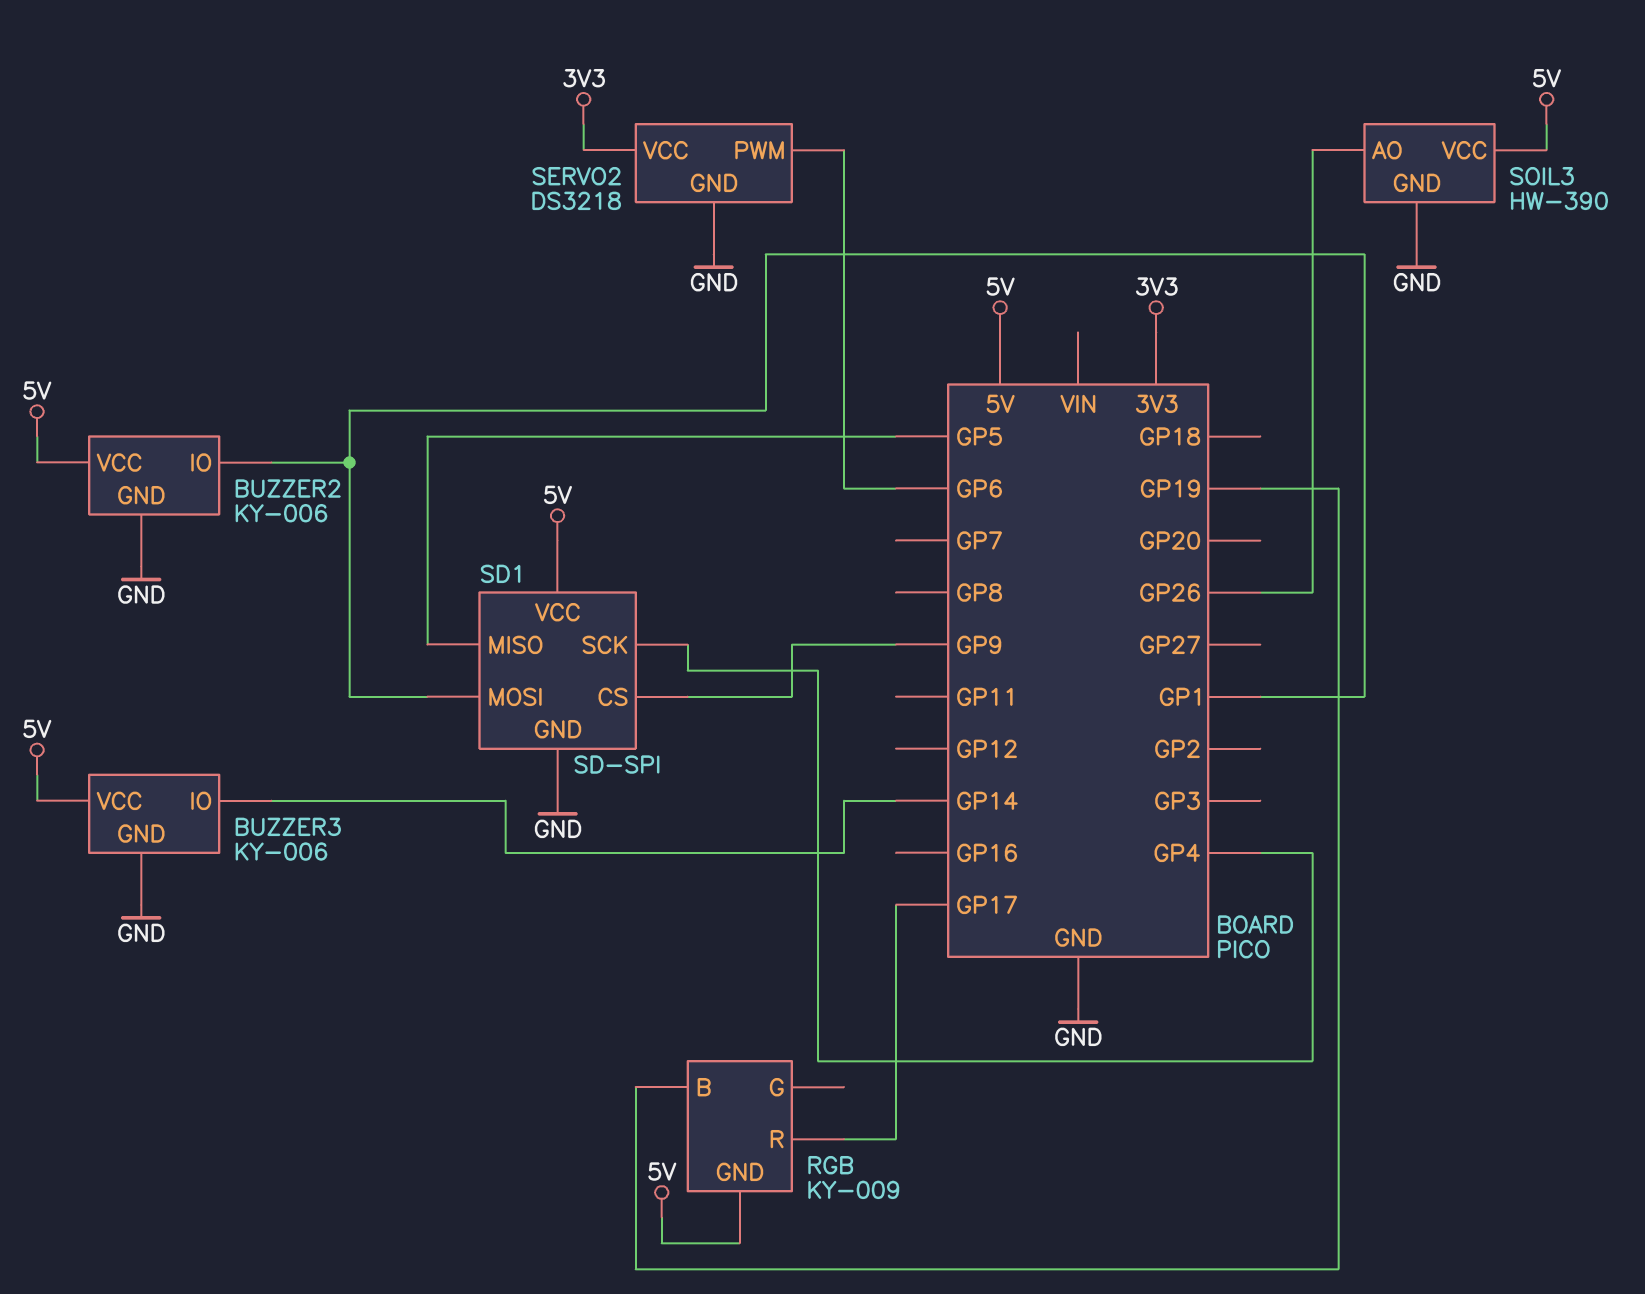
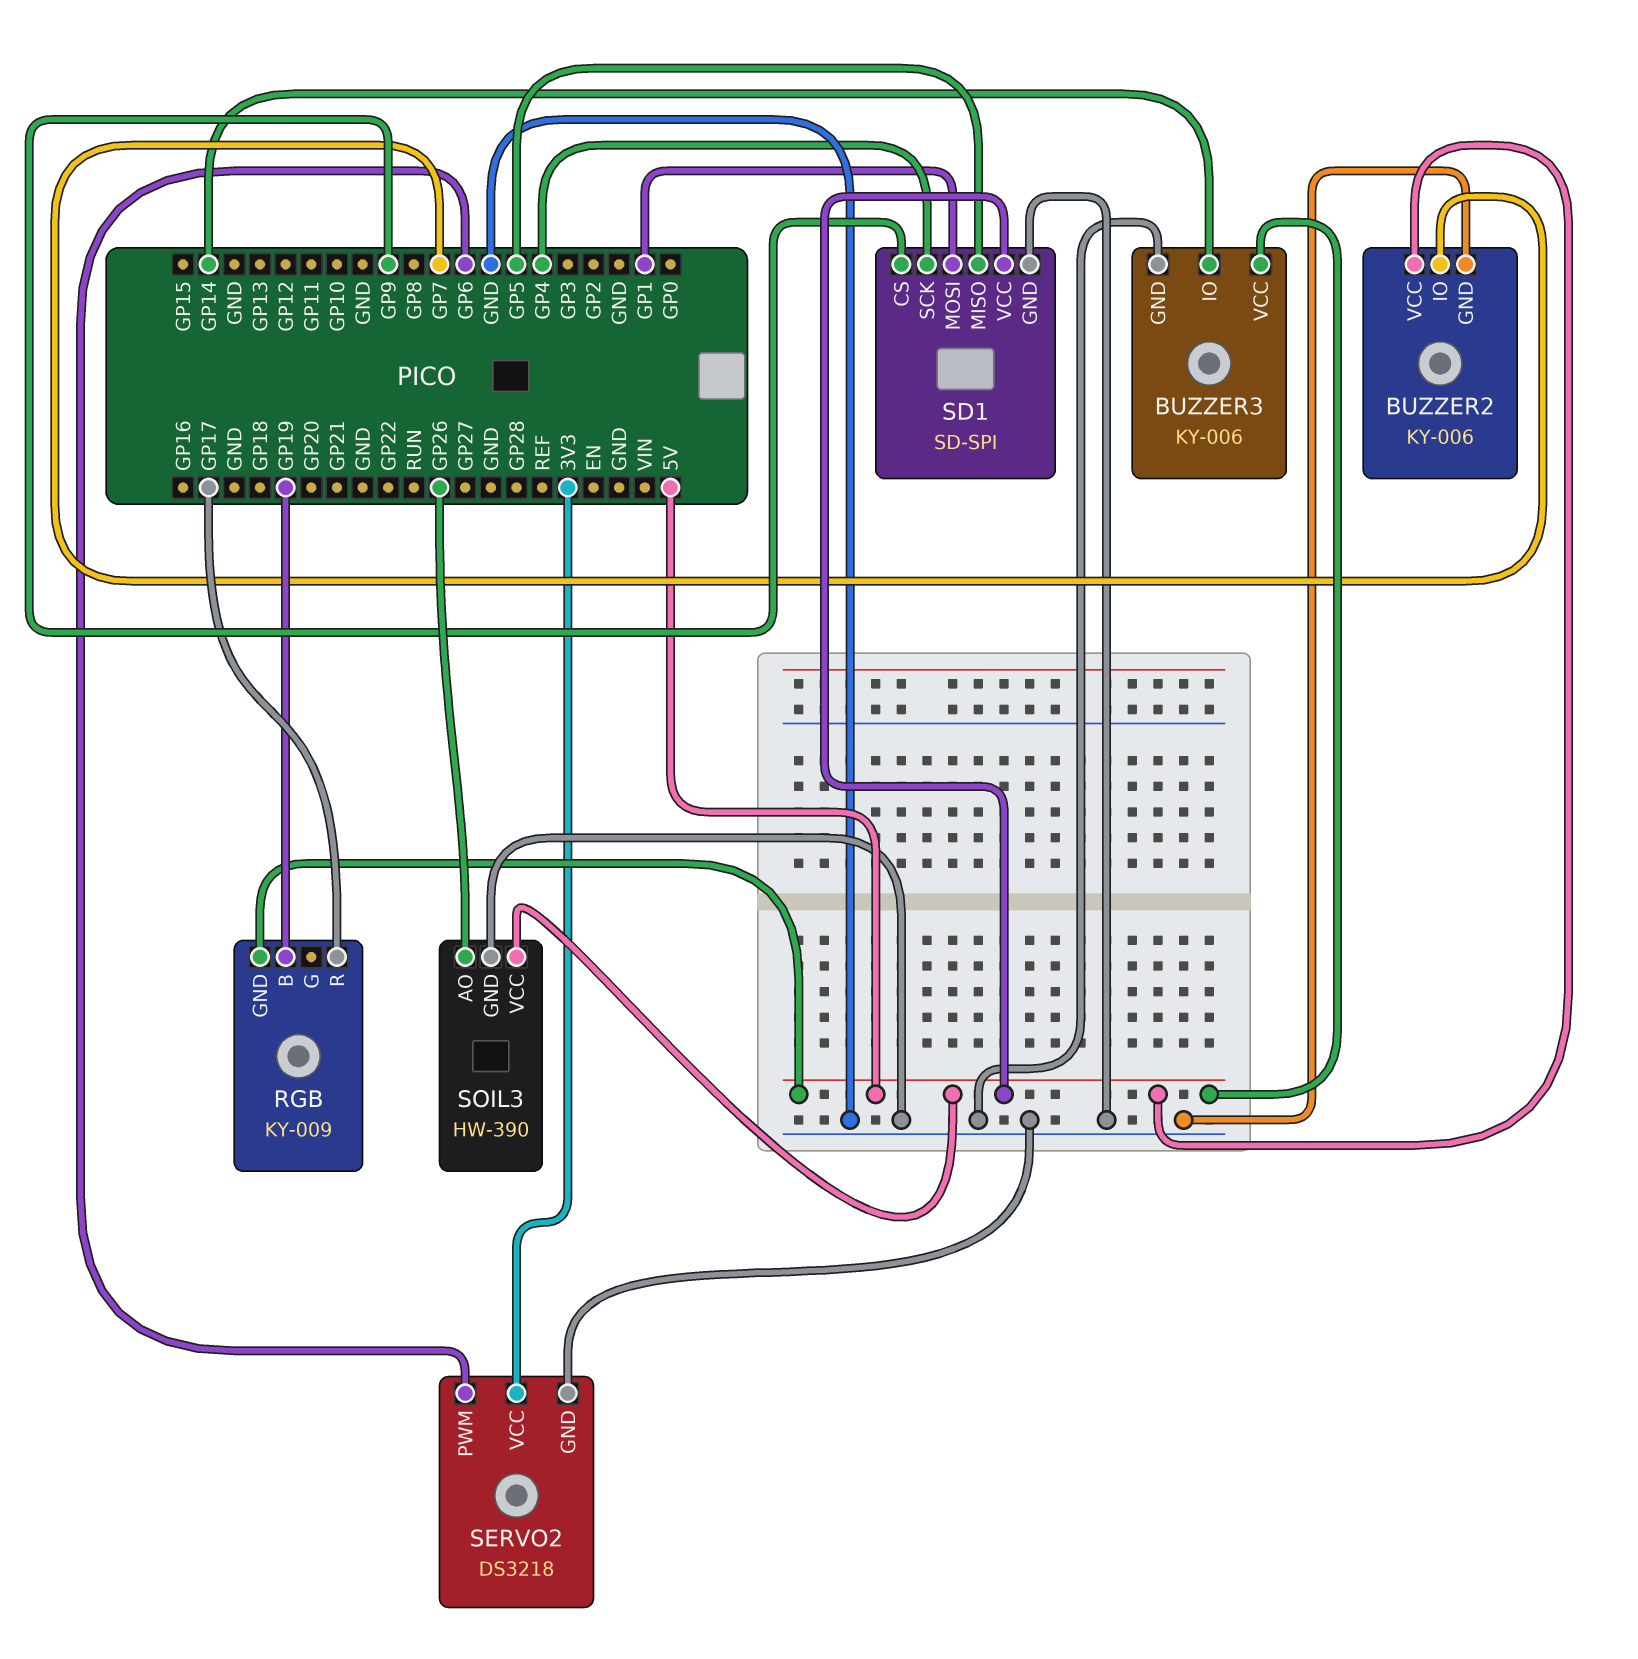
BUZZER2 pin IO: GP1 -> GP7

